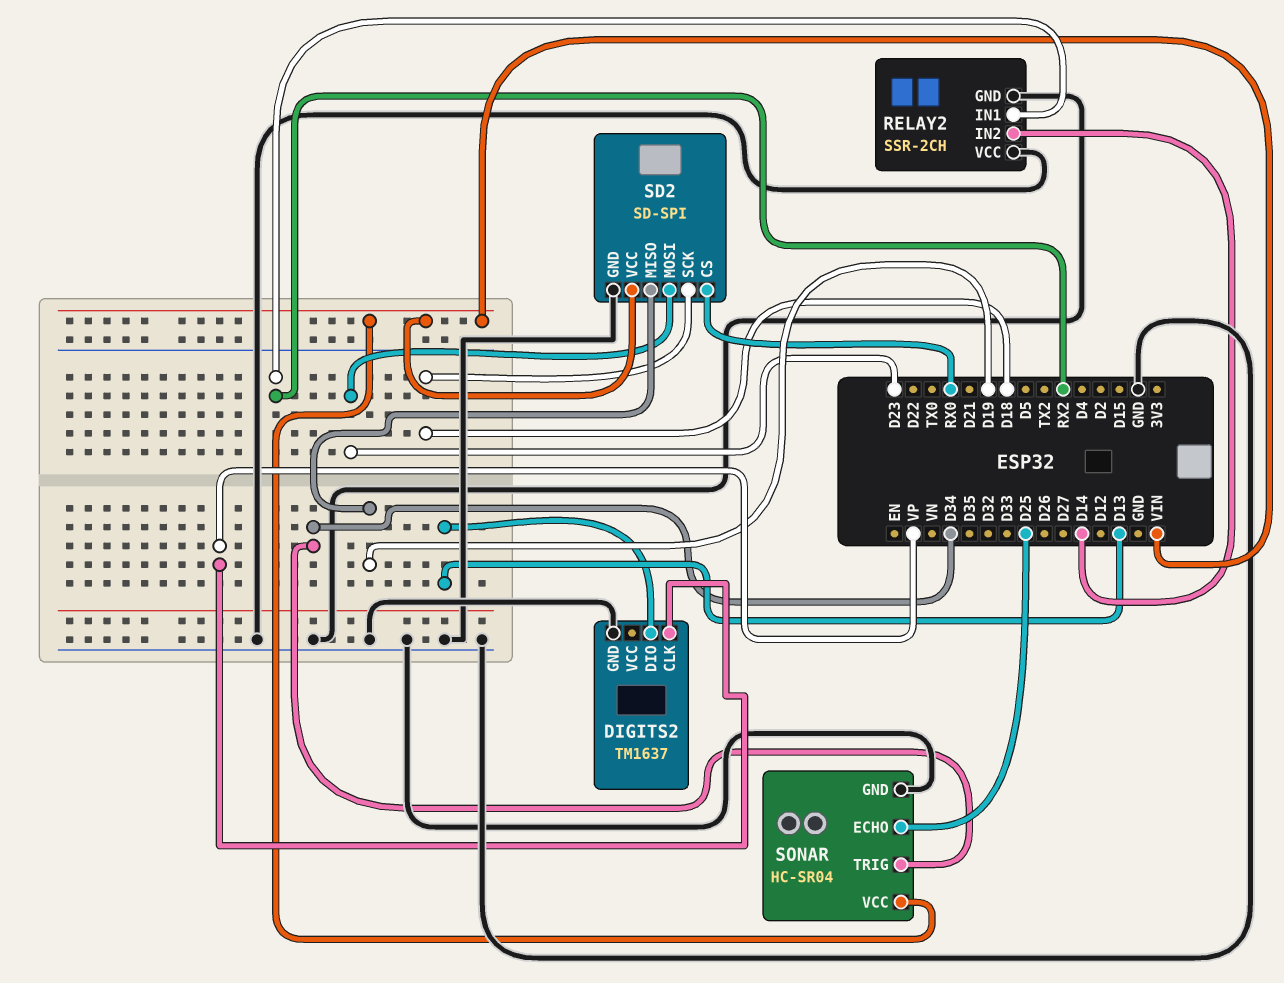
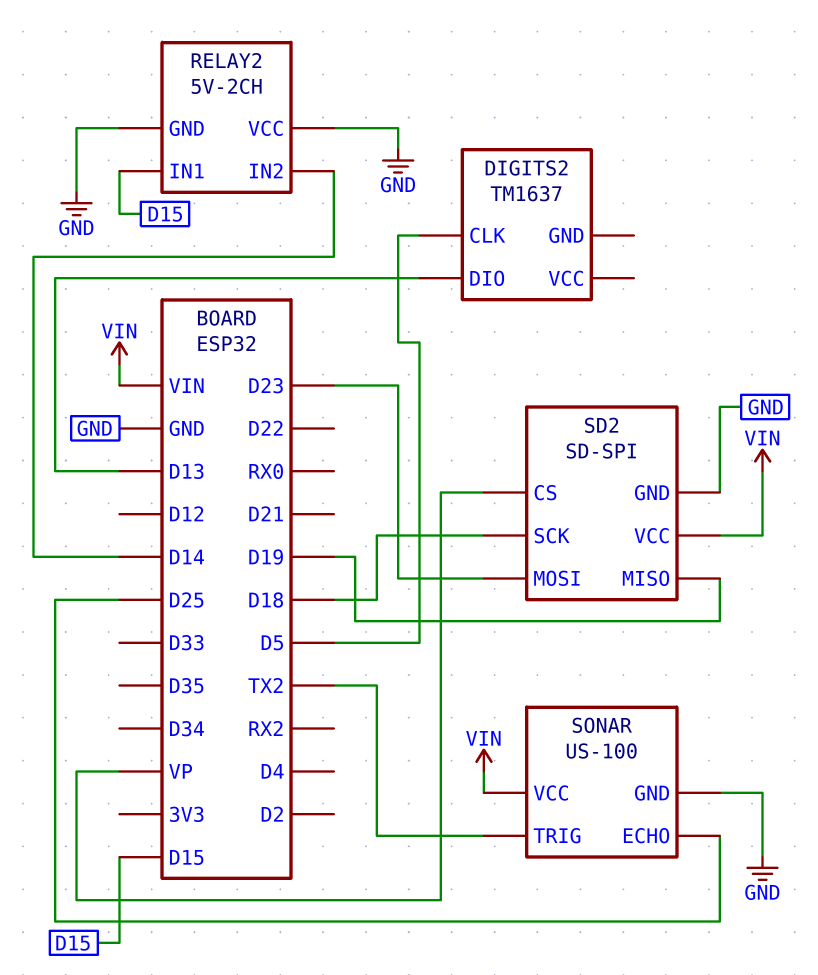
DIGITS2 pin CLK: VP -> D5
DIGITS2 pin GND: GND -> none
RELAY2: SSR-2CH -> 5V-2CH
RELAY2 pin IN1: RX2 -> D15
SD2 pin CS: RX0 -> VP
SONAR: HC-SR04 -> US-100
SONAR pin TRIG: D34 -> TX2

